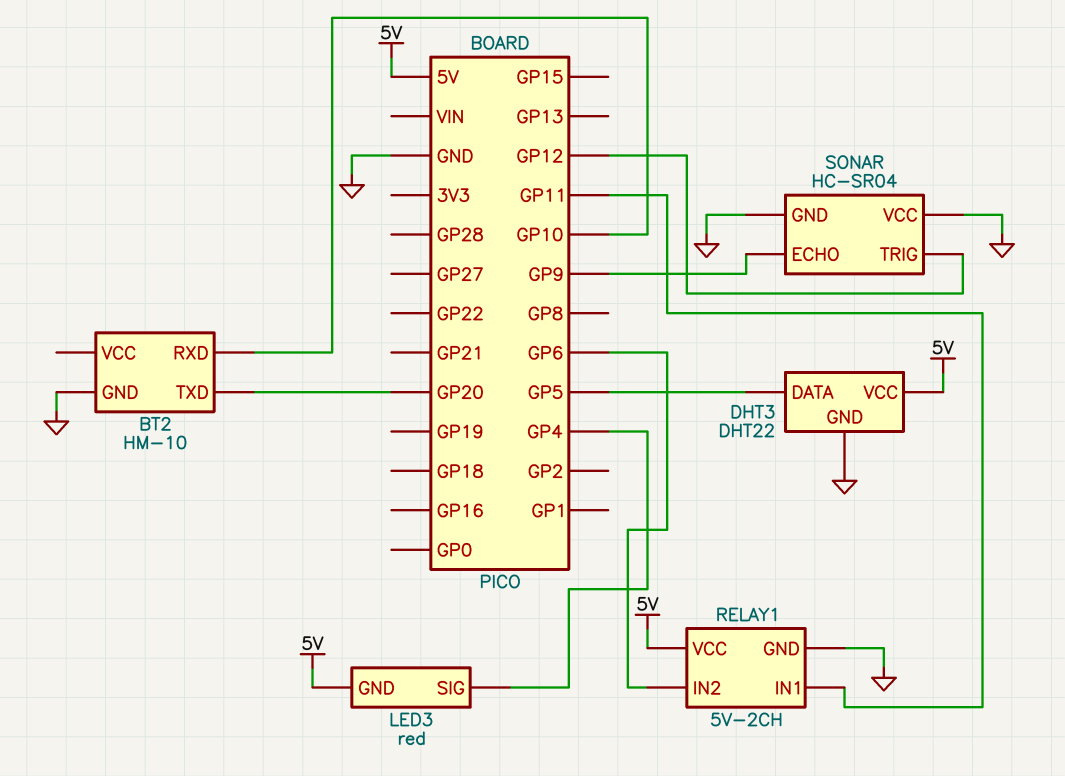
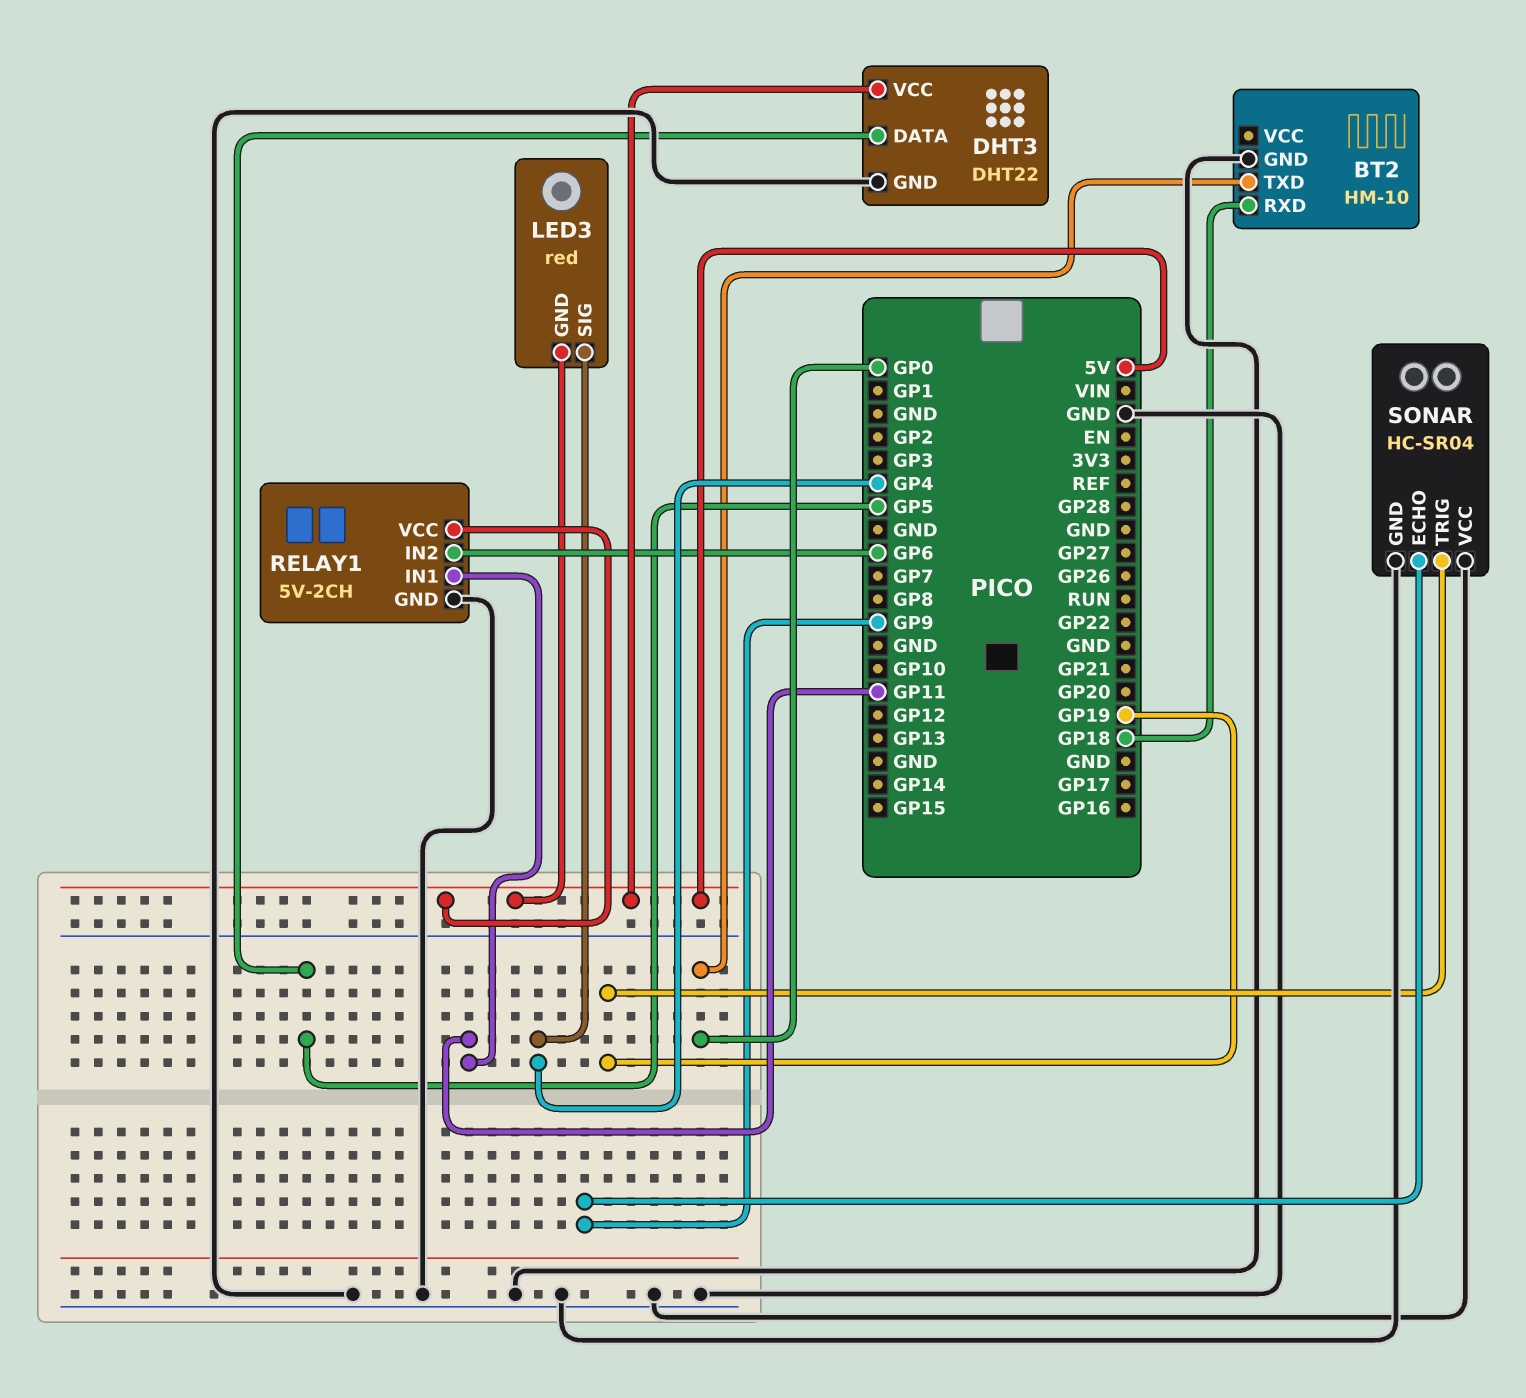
BT2 pin RXD: GP10 -> GP18
BT2 pin TXD: GP20 -> GP0
SONAR pin TRIG: GP12 -> GP19

